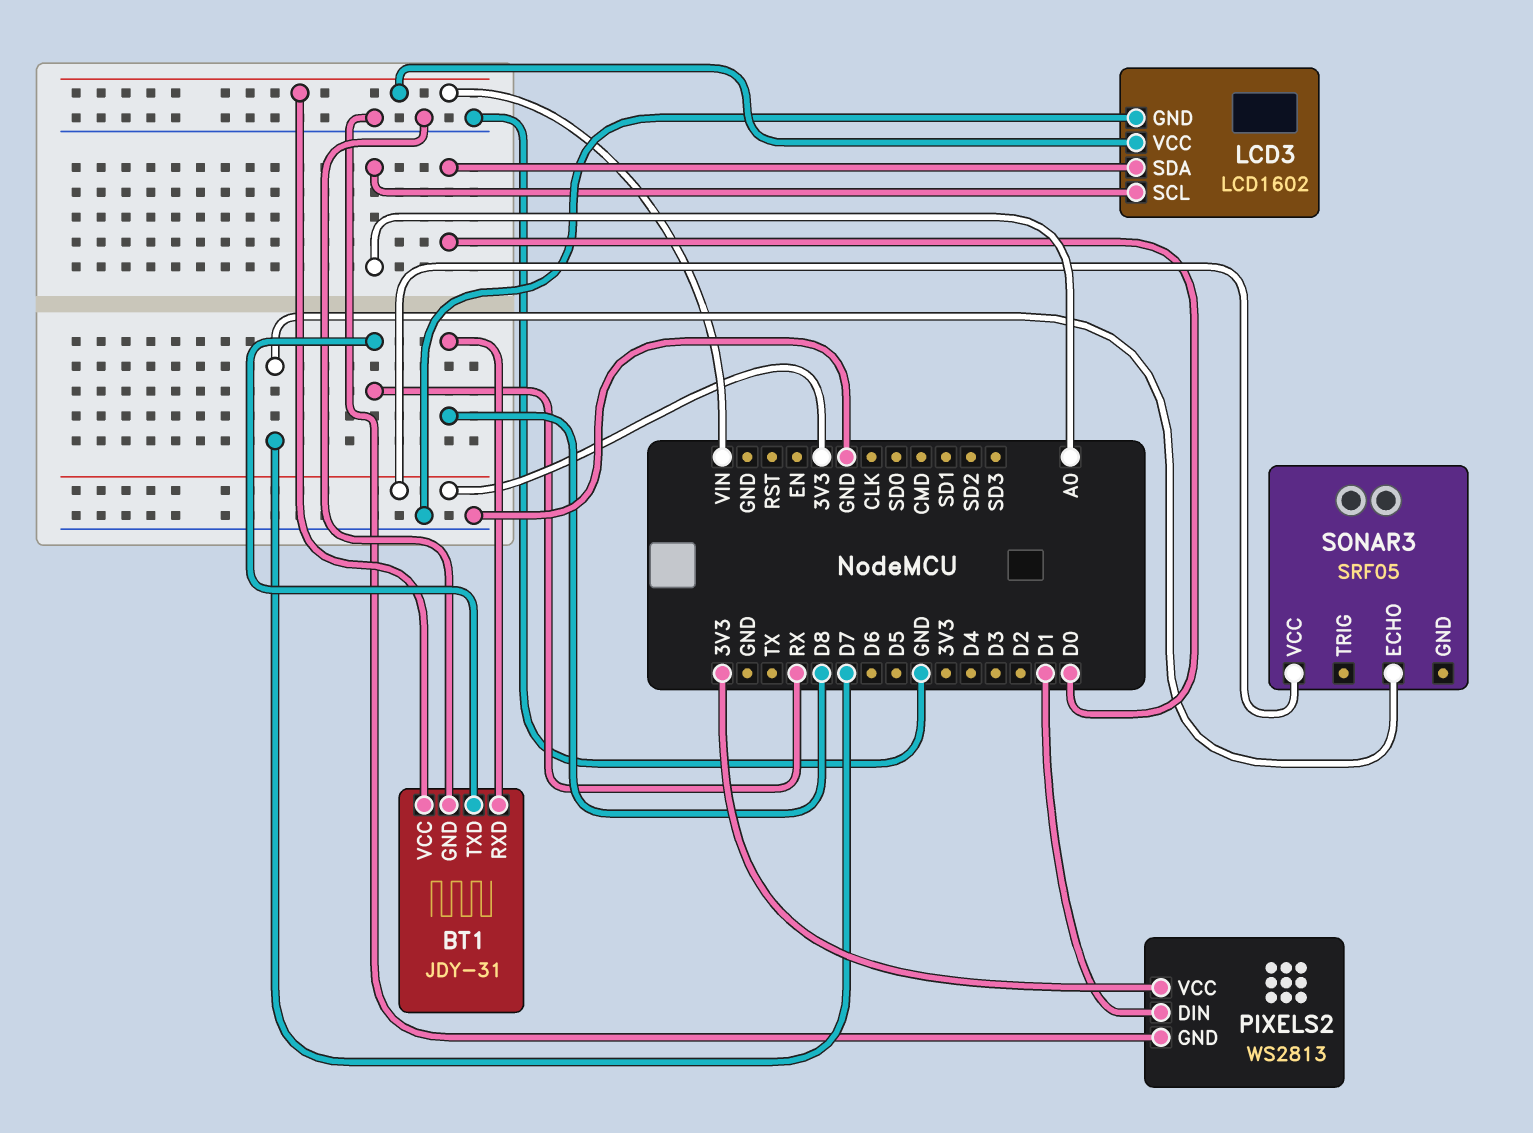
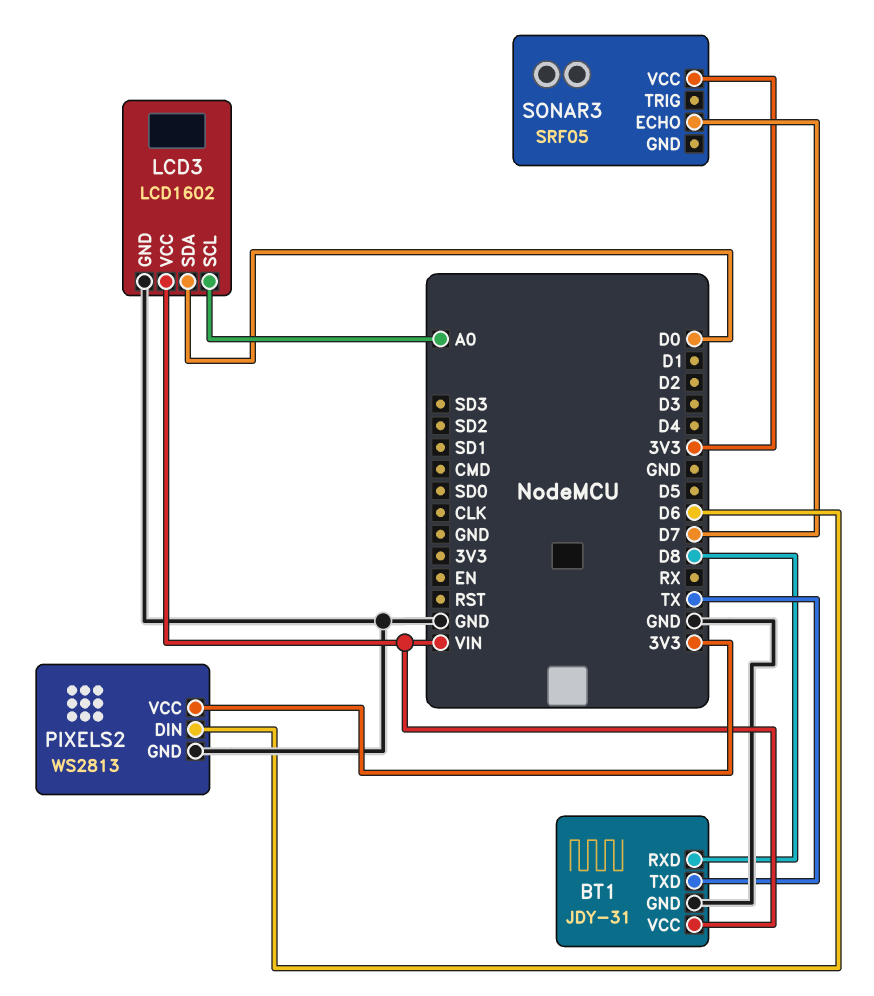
BT1 pin TXD: RX -> TX
PIXELS2 pin DIN: D1 -> D6

